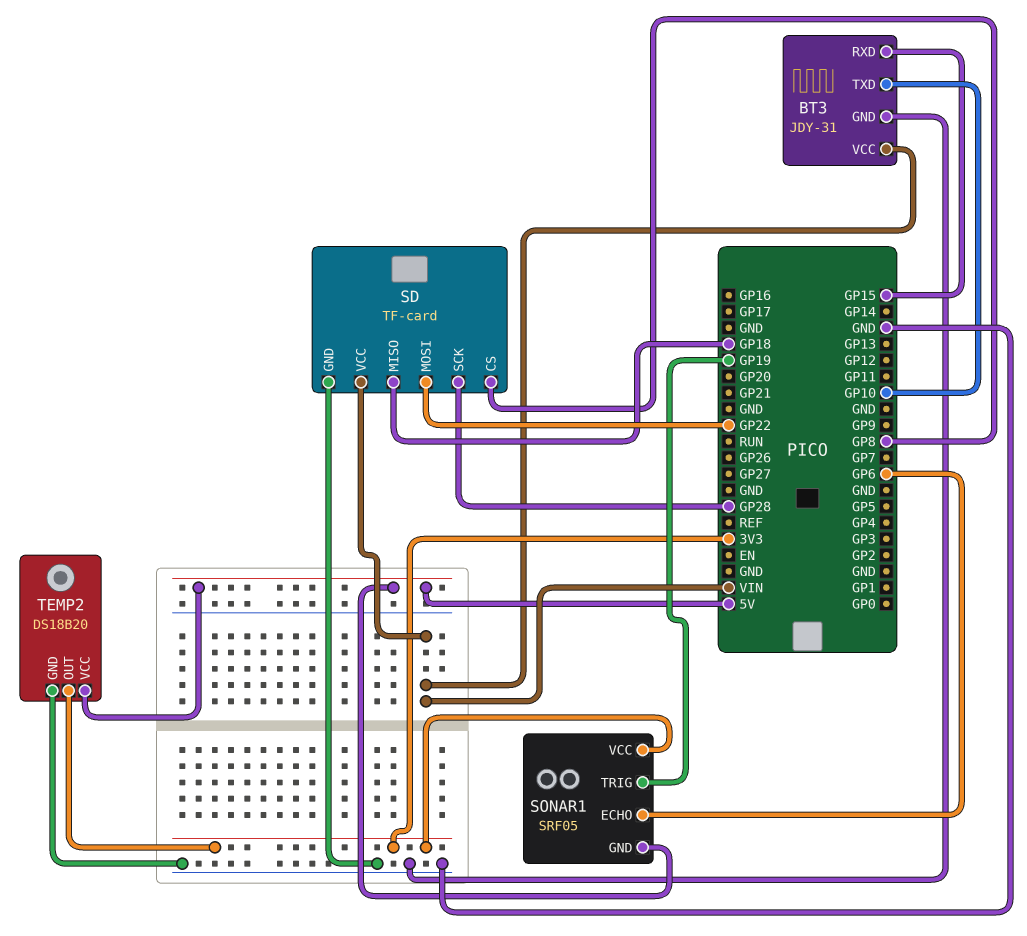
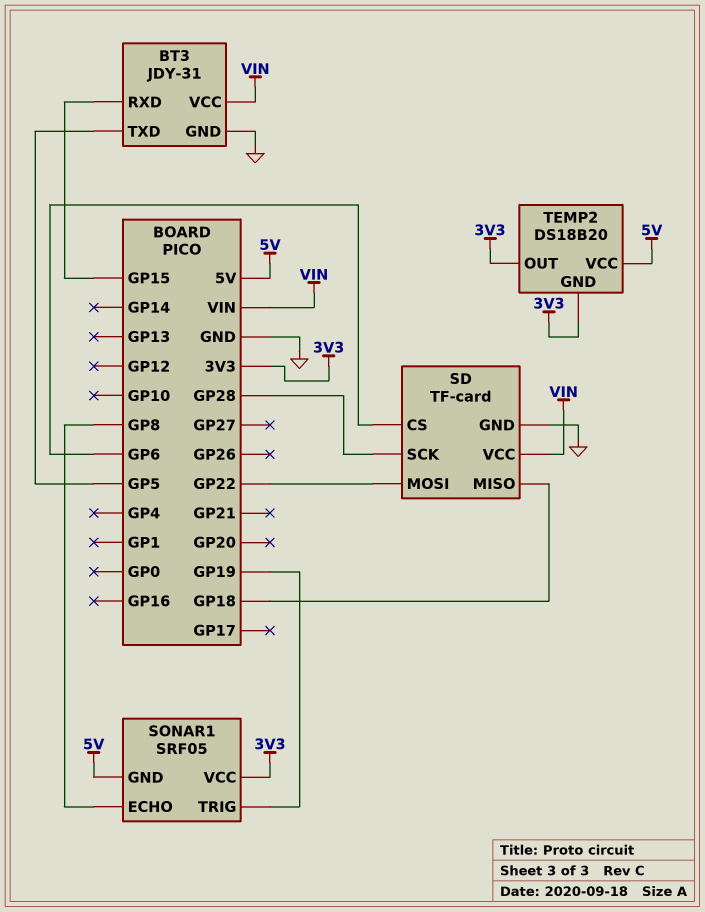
BT3 pin TXD: GP10 -> GP5
SD pin CS: GP8 -> GP6
SONAR1 pin ECHO: GP6 -> GP8
TEMP2 pin GND: GND -> 3V3

